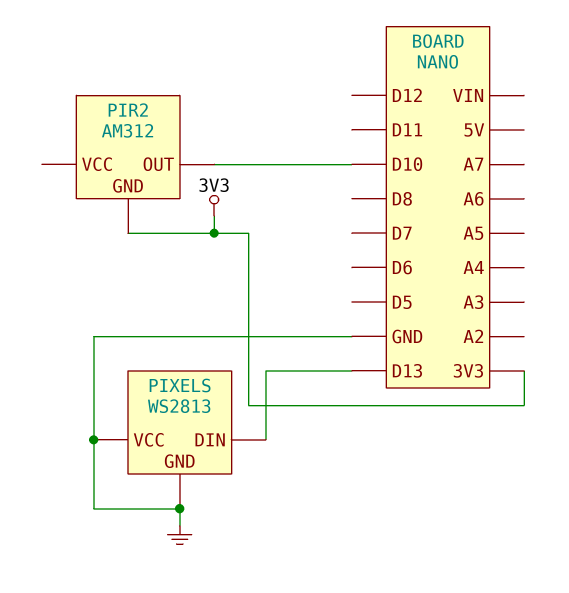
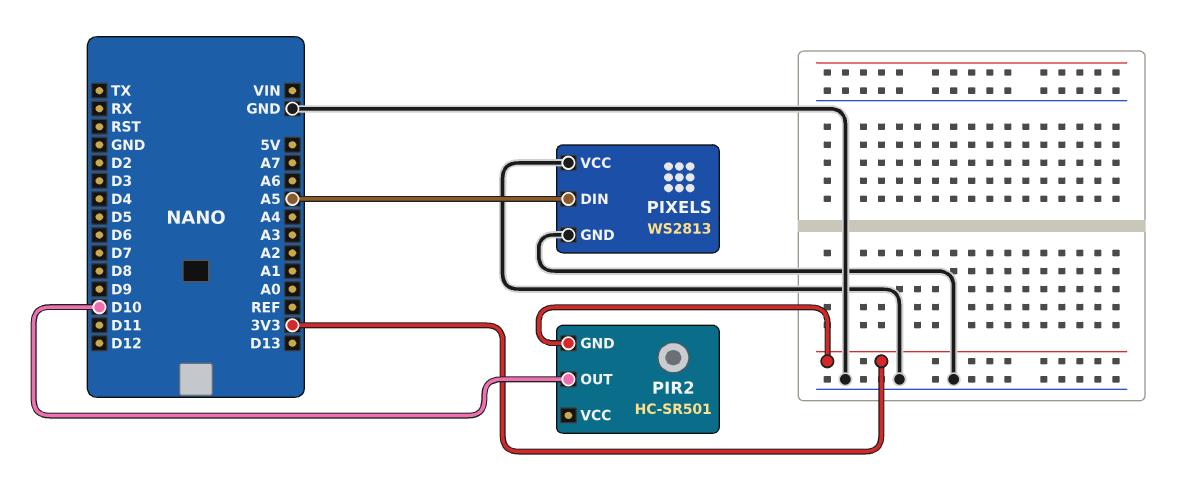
PIR2: AM312 -> HC-SR501
PIXELS pin DIN: D13 -> A5

